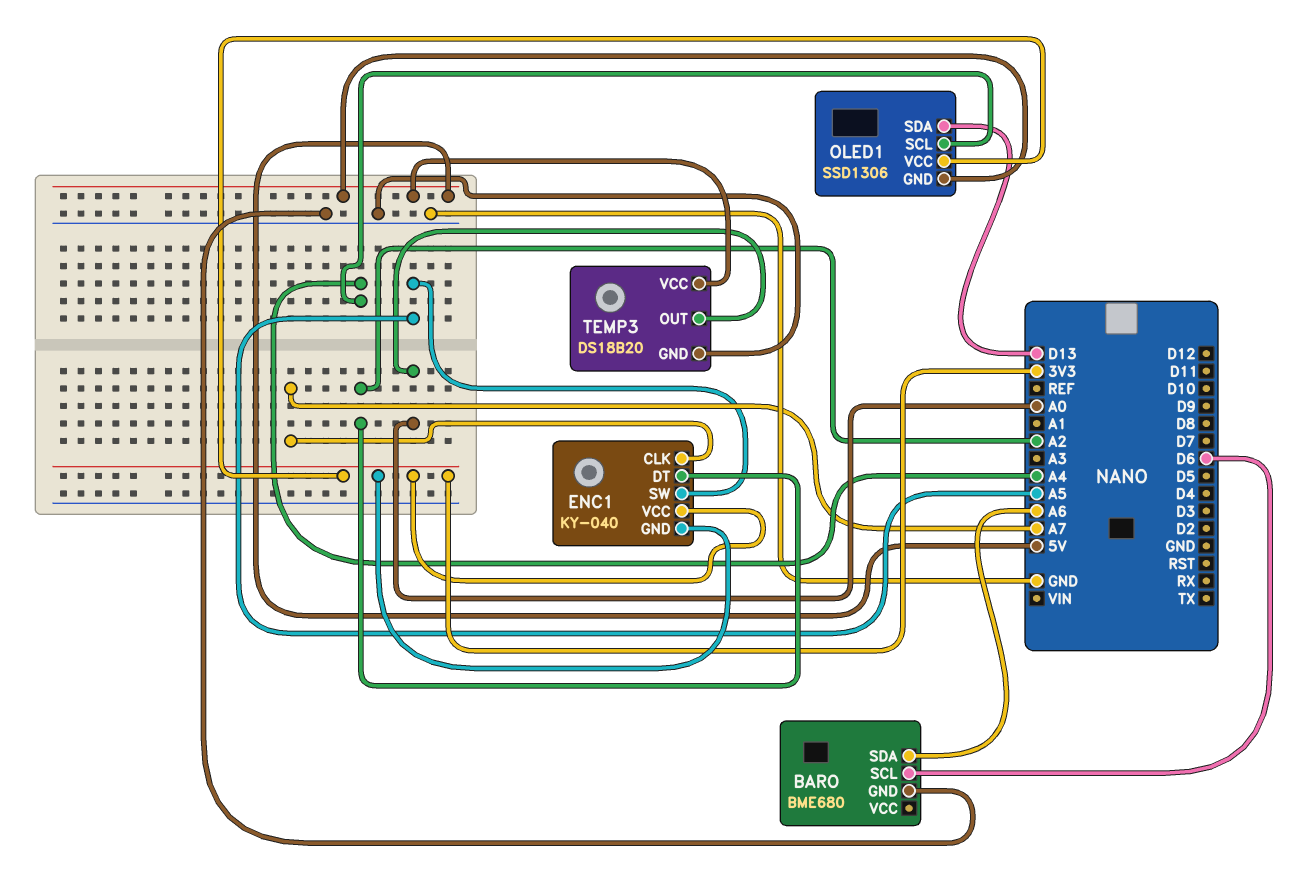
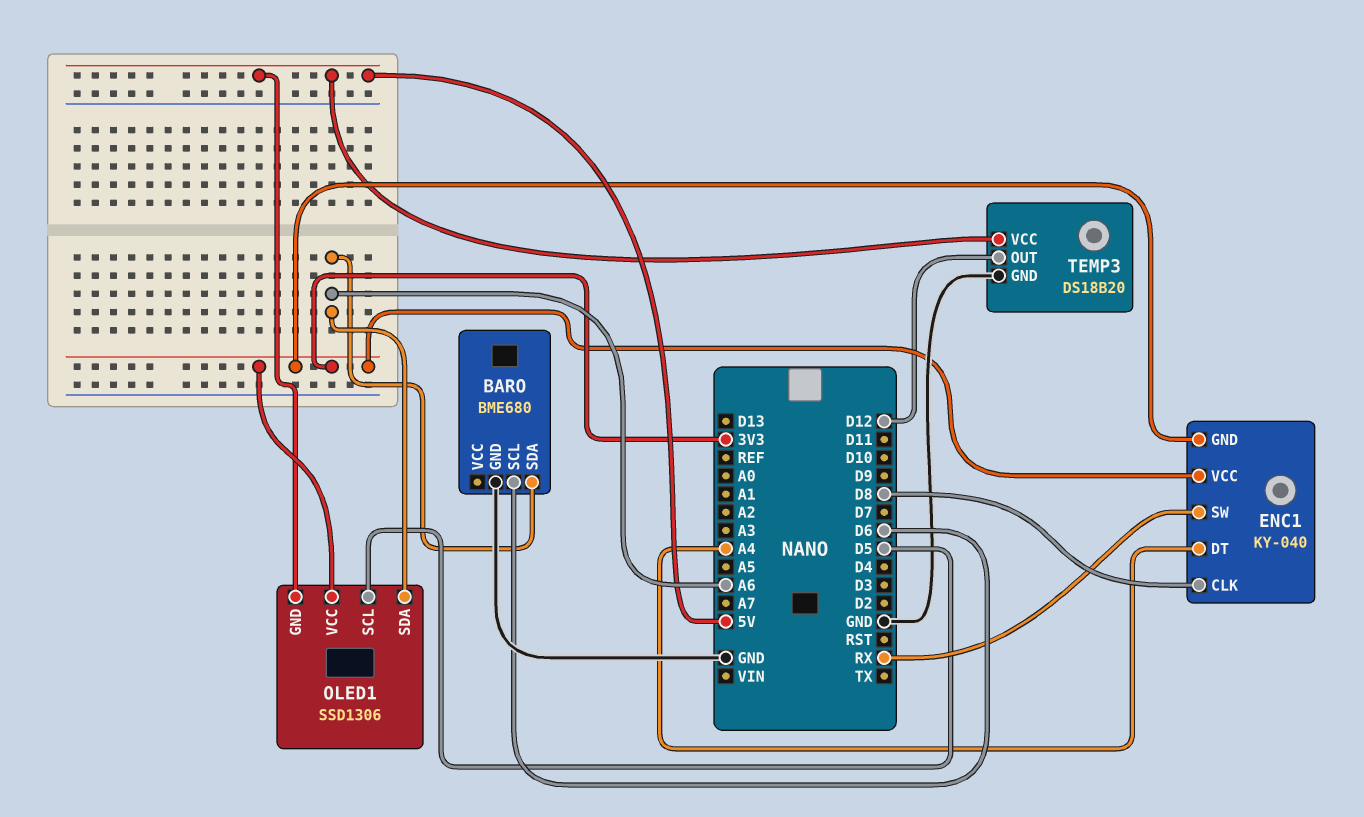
ENC1 pin CLK: A7 -> D8
ENC1 pin DT: A2 -> A4
ENC1 pin SW: A5 -> RX
OLED1 pin SCL: A4 -> D5
OLED1 pin SDA: D13 -> A6
TEMP3 pin OUT: A0 -> D12

